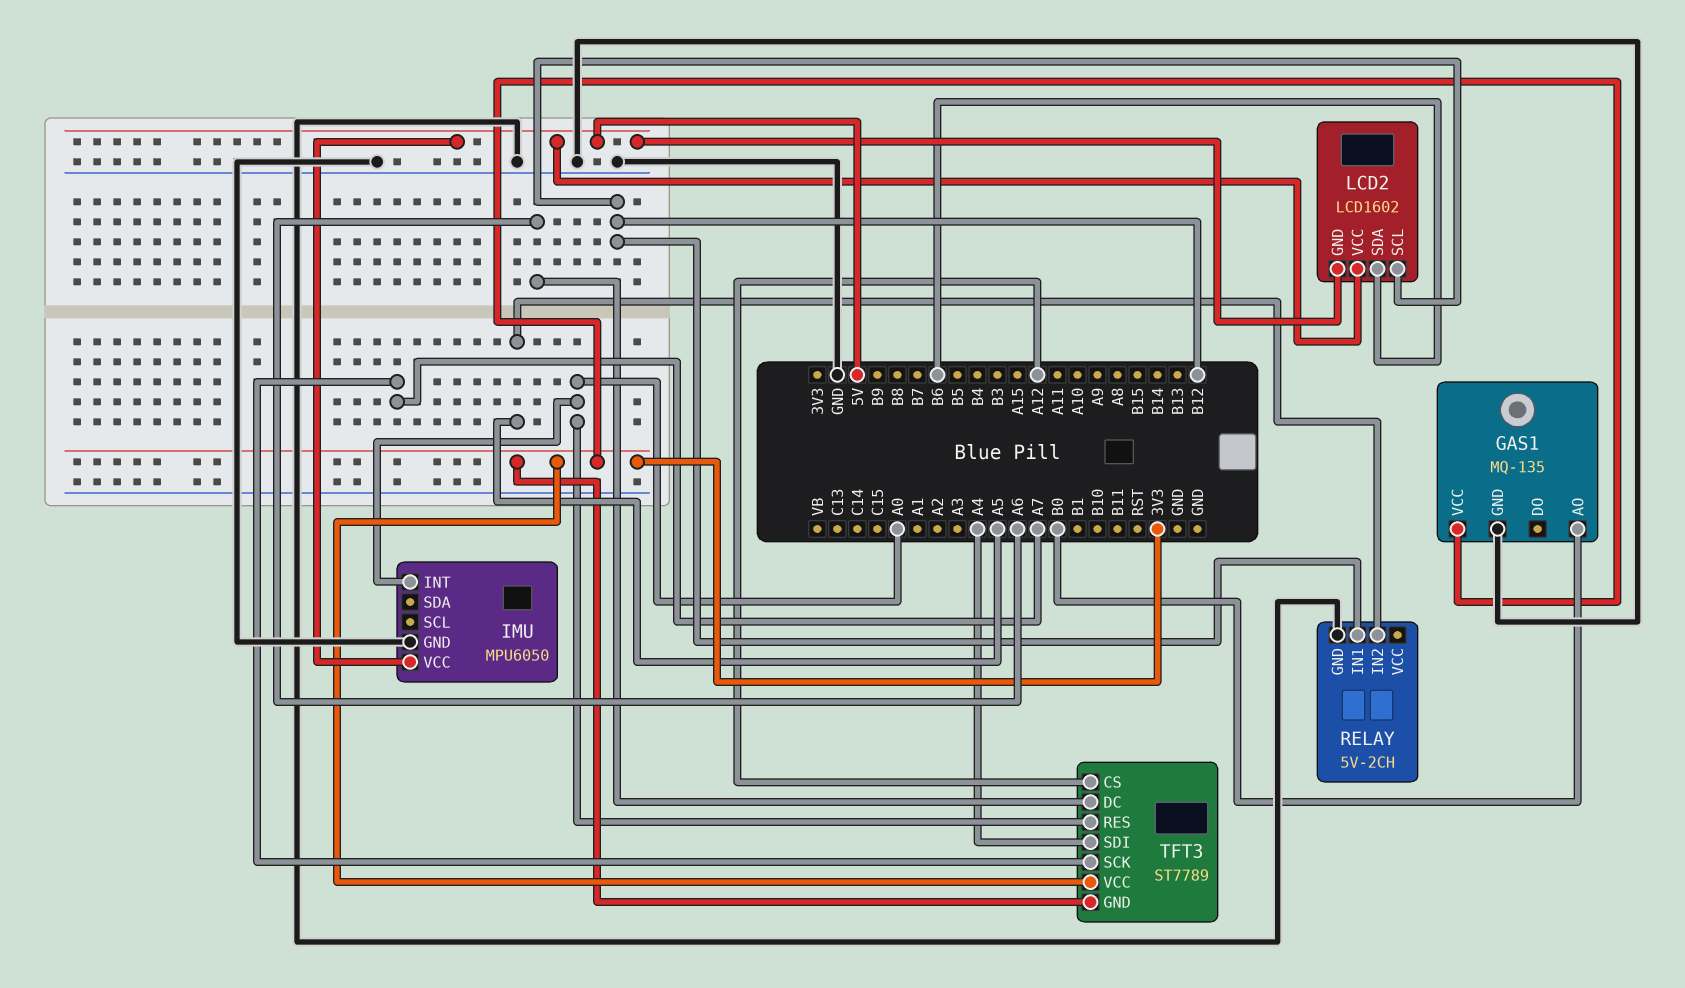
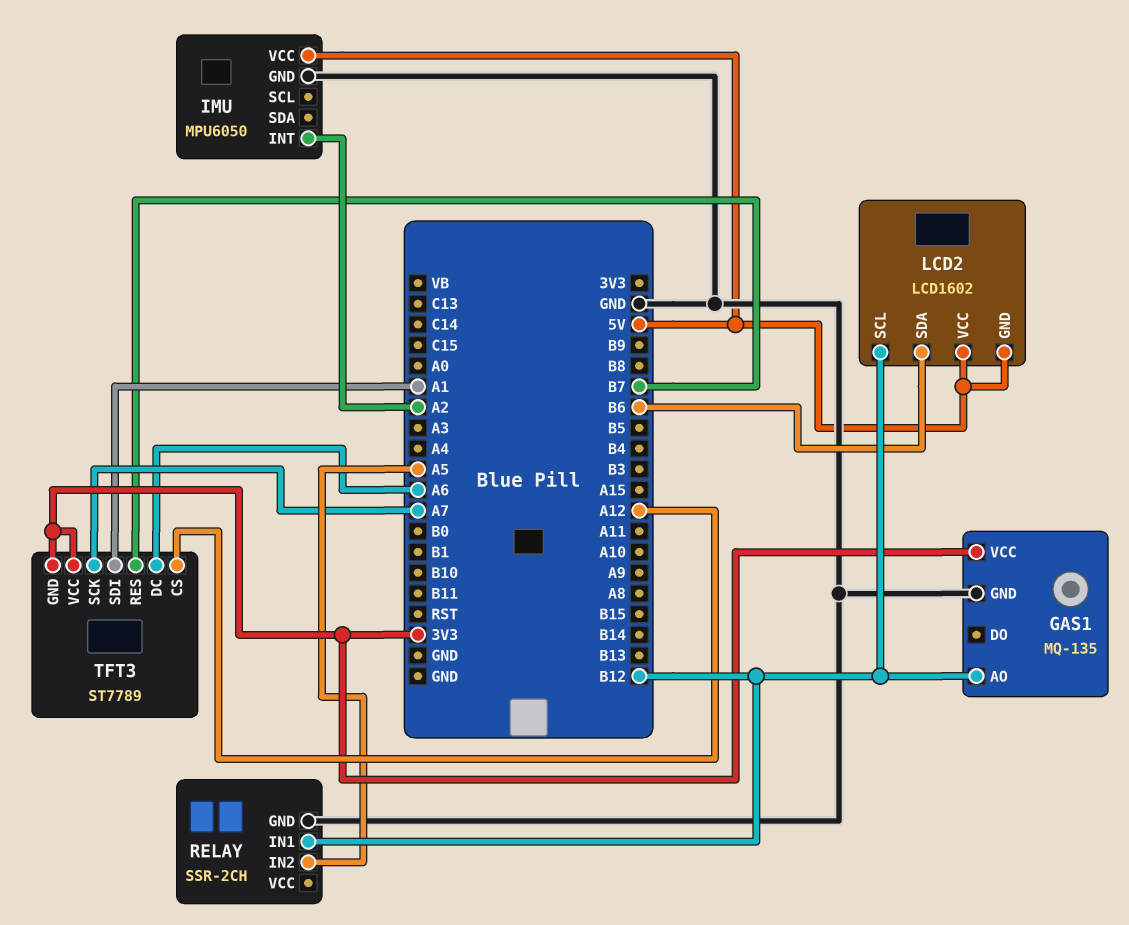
GAS1 pin AO: B0 -> B12
IMU pin INT: A0 -> A2
RELAY: 5V-2CH -> SSR-2CH
TFT3 pin RES: A0 -> B7
TFT3 pin SDI: A4 -> A1

